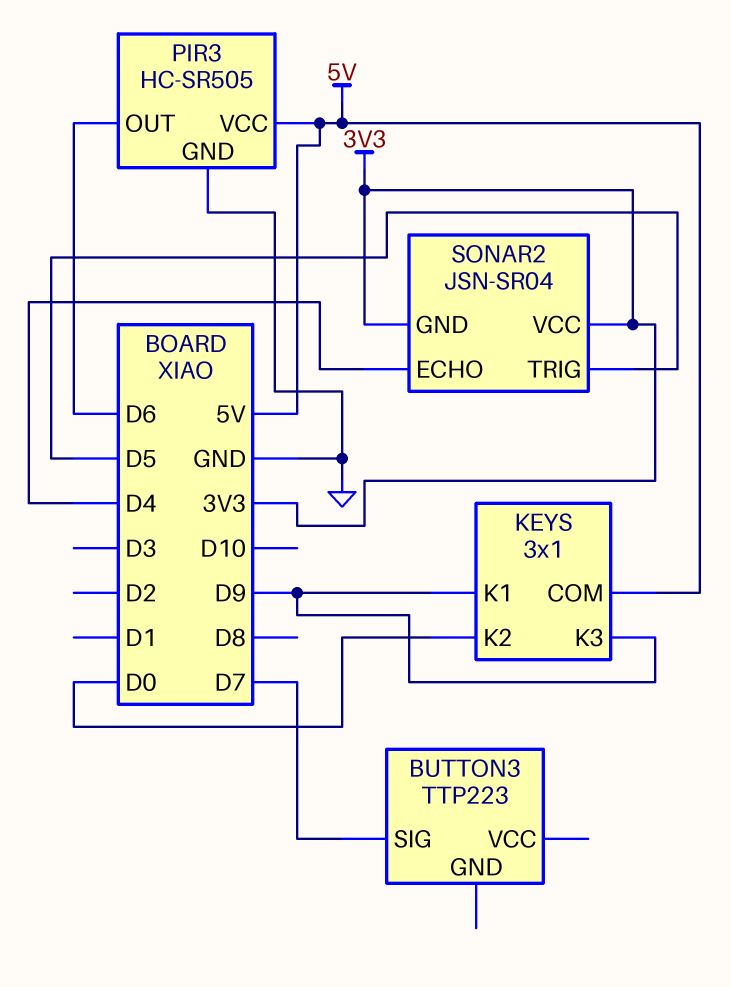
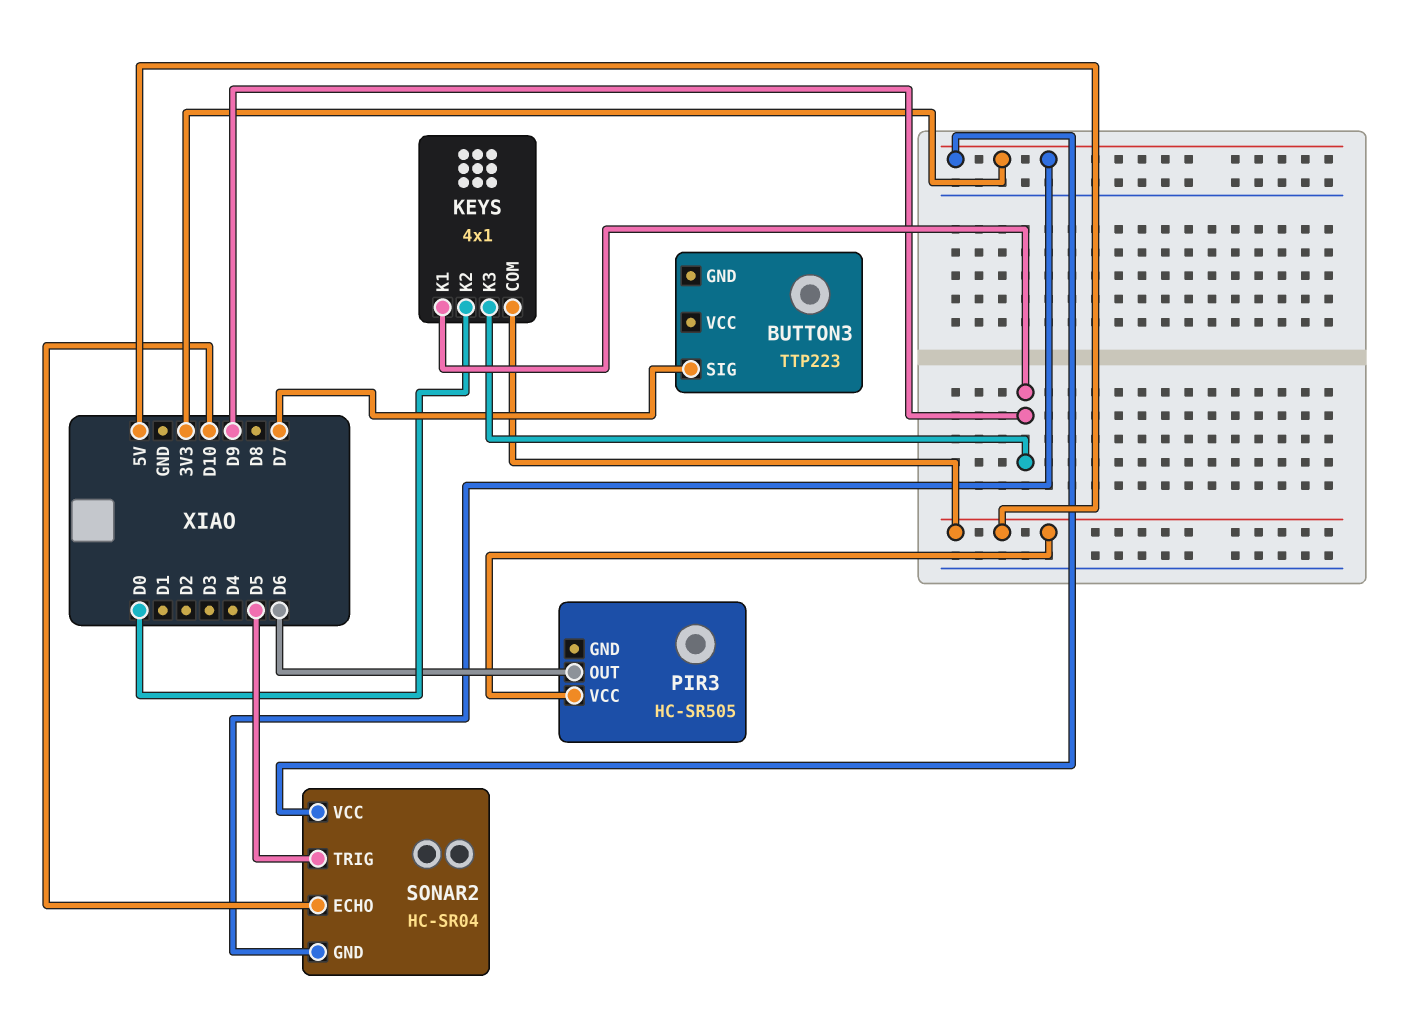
KEYS: 3x1 -> 4x1
PIR3 pin GND: GND -> none
SONAR2: JSN-SR04 -> HC-SR04
SONAR2 pin ECHO: D4 -> D10

